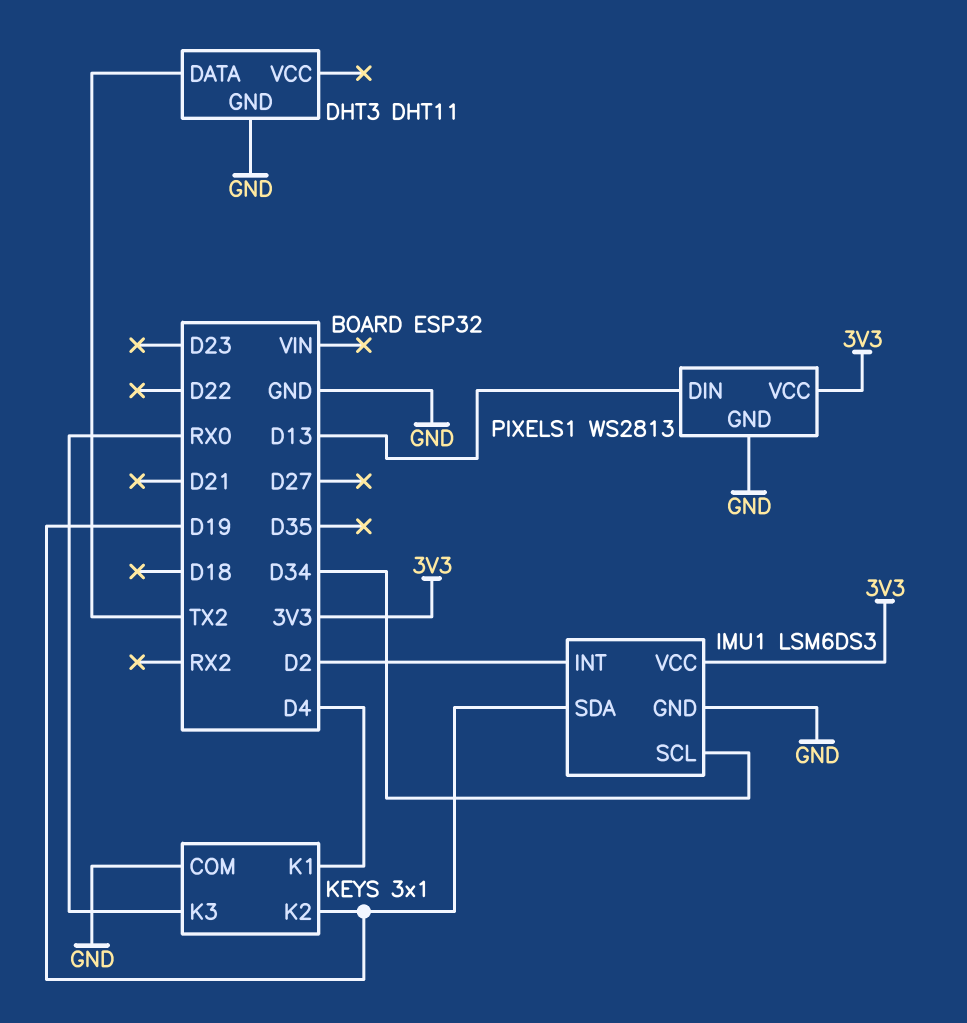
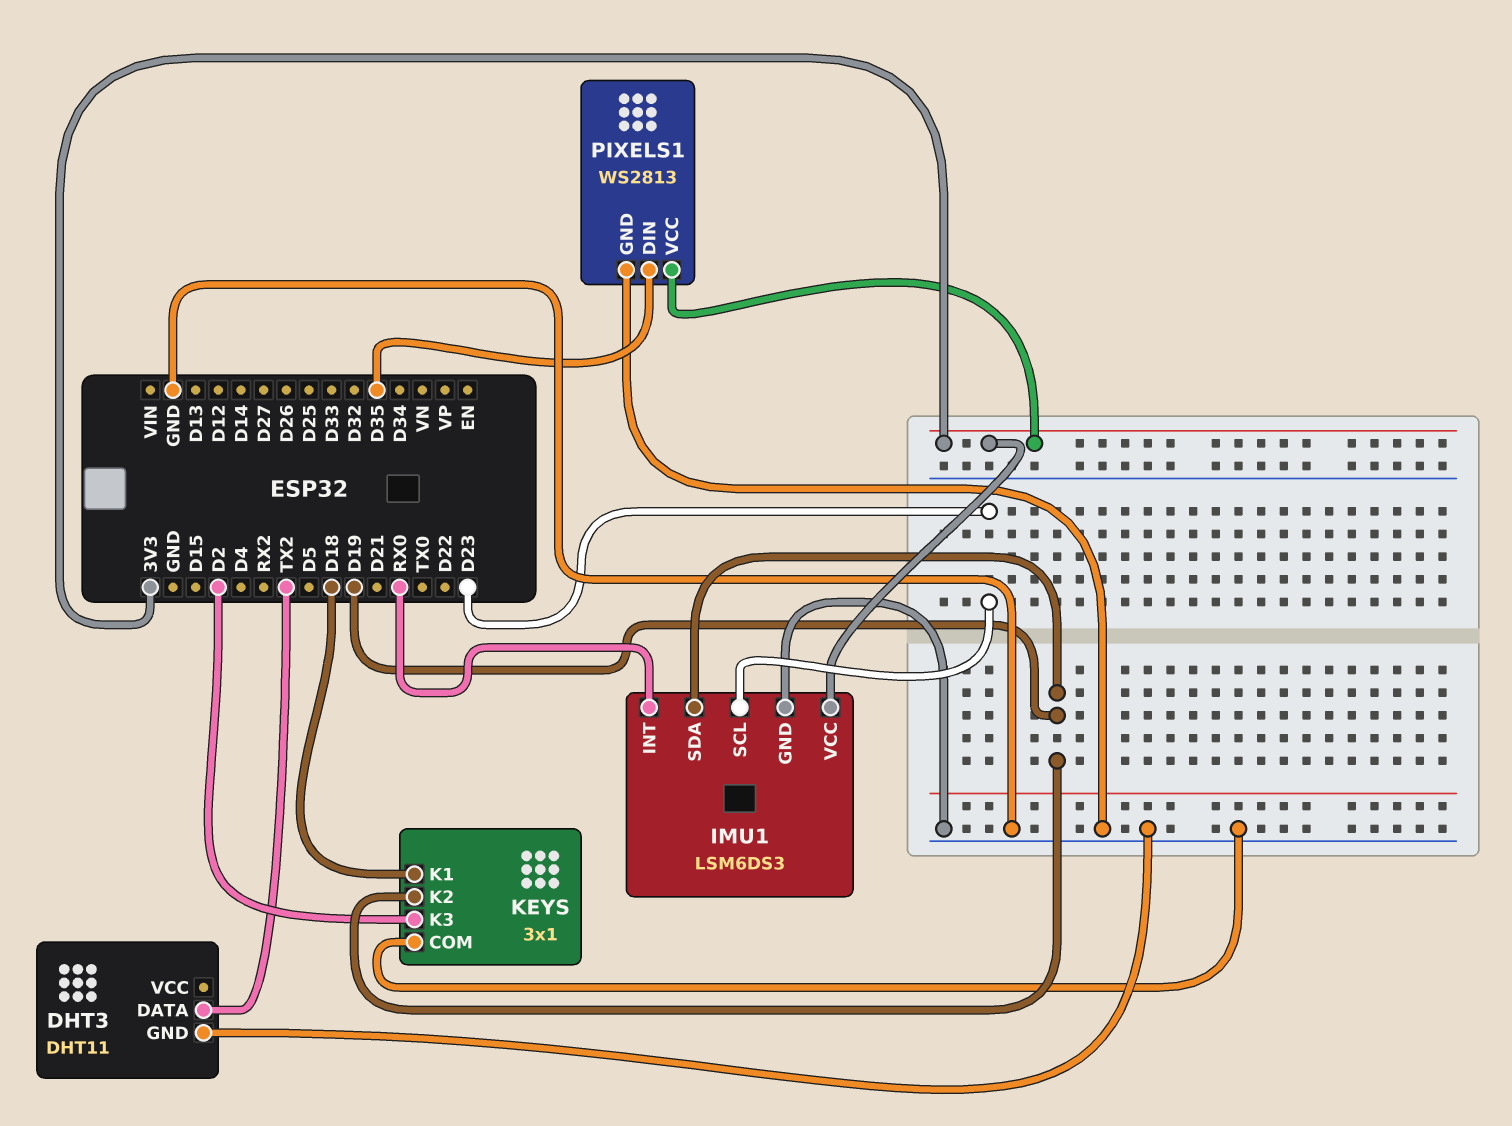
IMU1 pin INT: D2 -> RX0
IMU1 pin SCL: D34 -> D23
KEYS pin K1: D4 -> D18
KEYS pin K3: RX0 -> D2
PIXELS1 pin DIN: D13 -> D35

